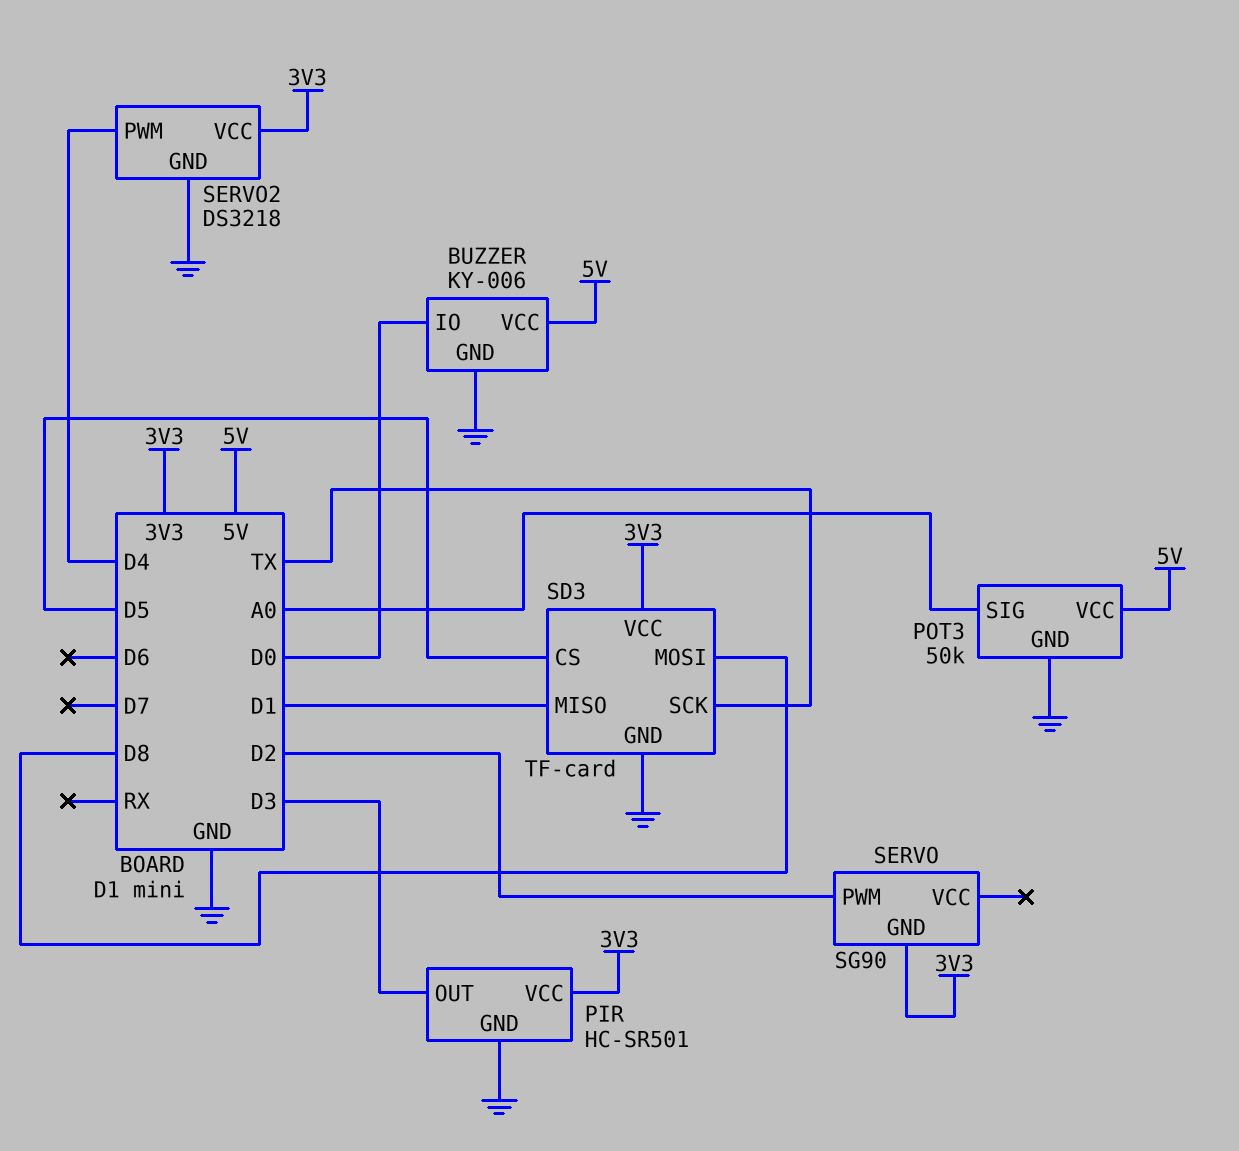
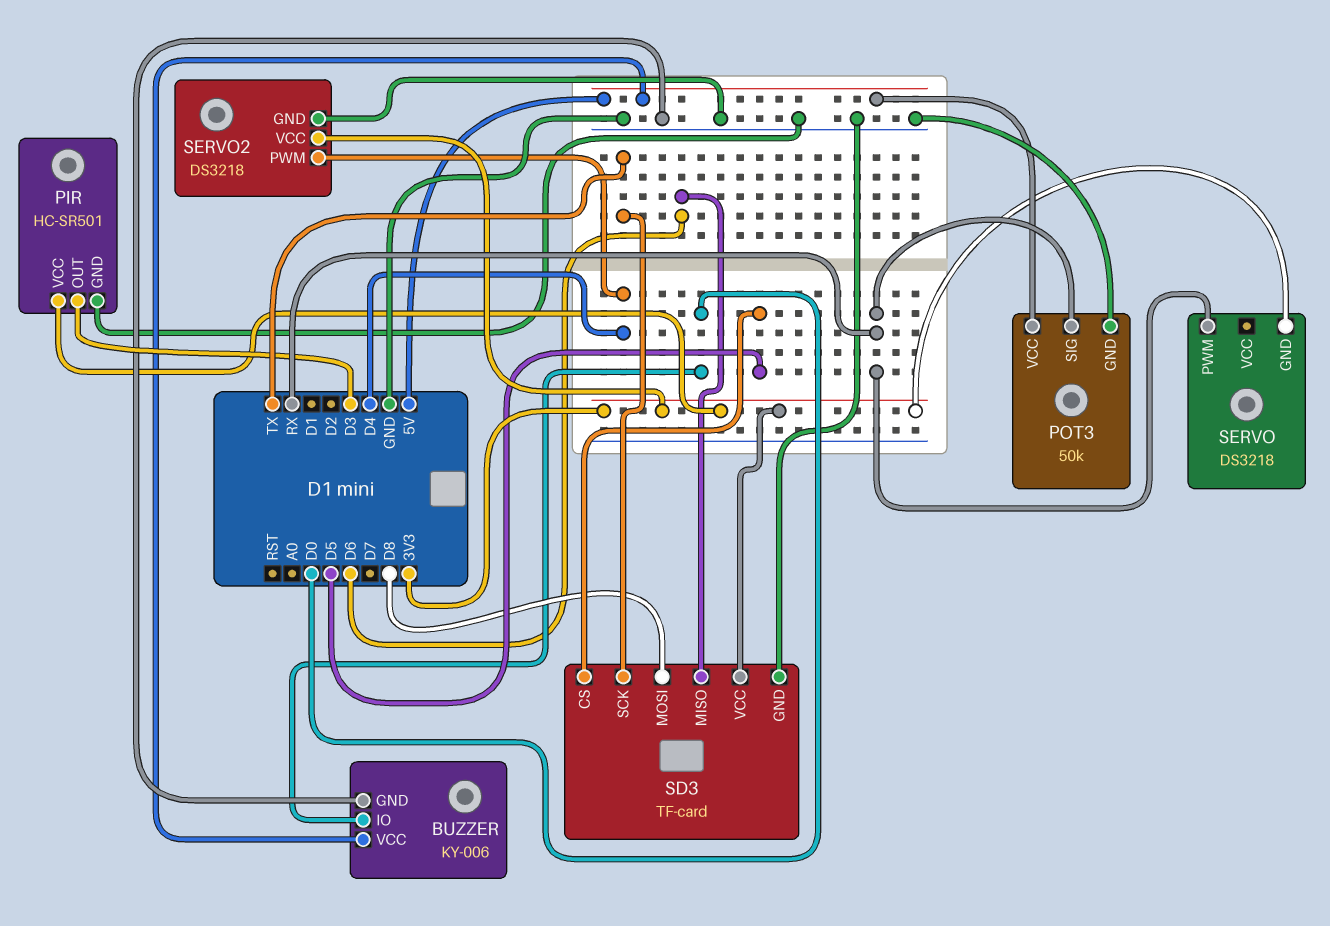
POT3 pin SIG: A0 -> RX
SD3 pin MISO: D1 -> D6
SERVO: SG90 -> DS3218
SERVO pin PWM: D2 -> RX

